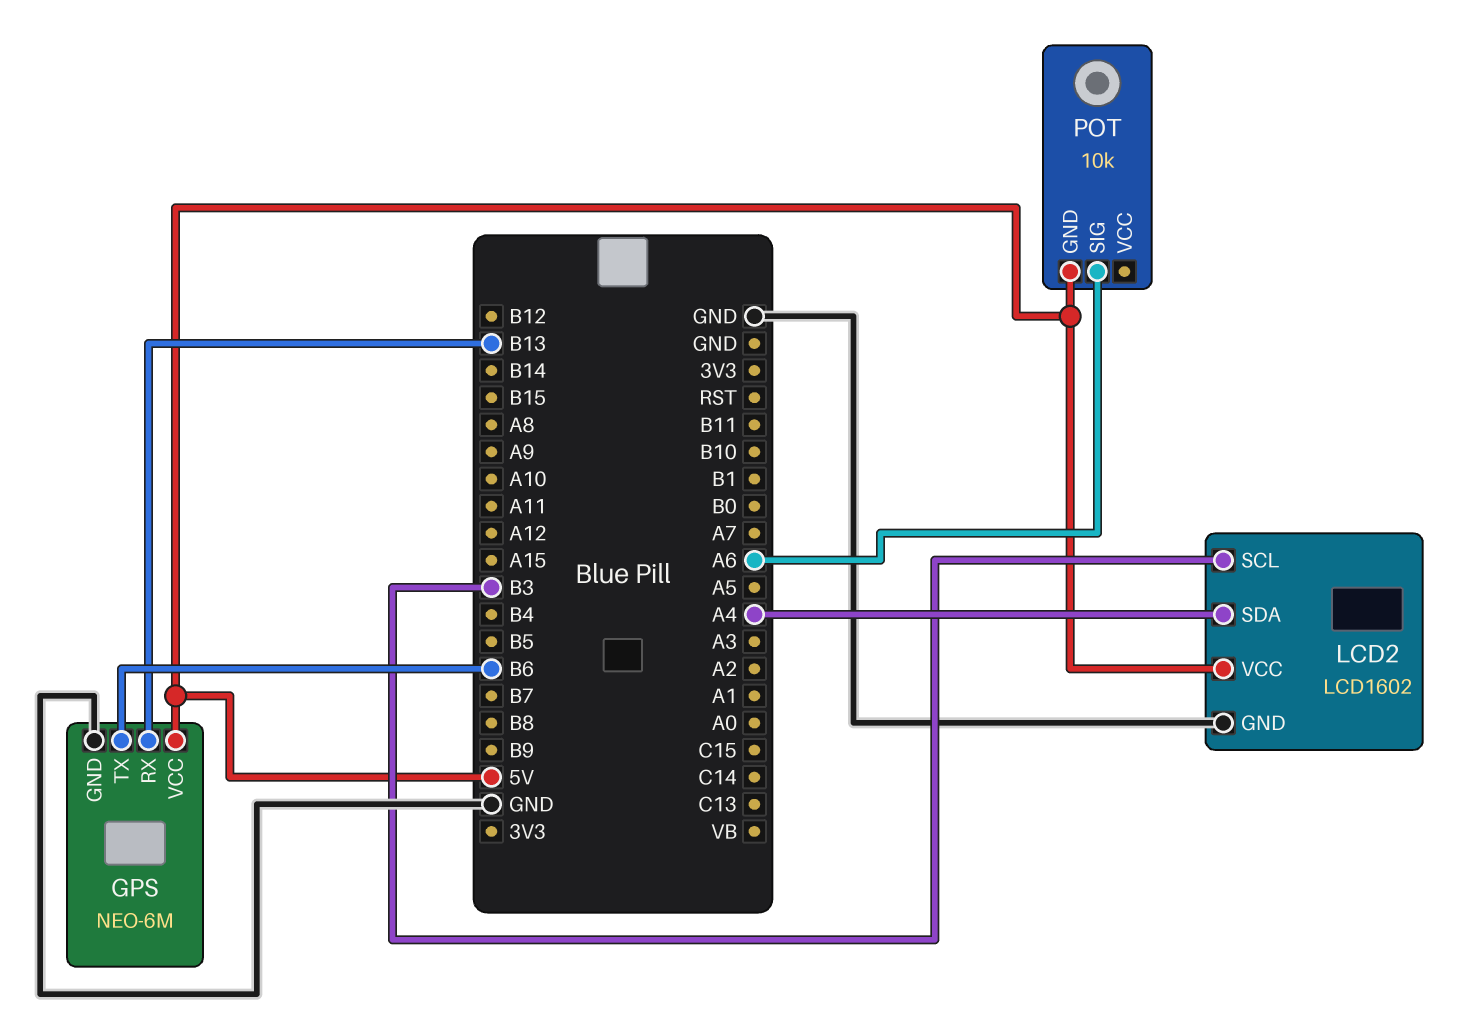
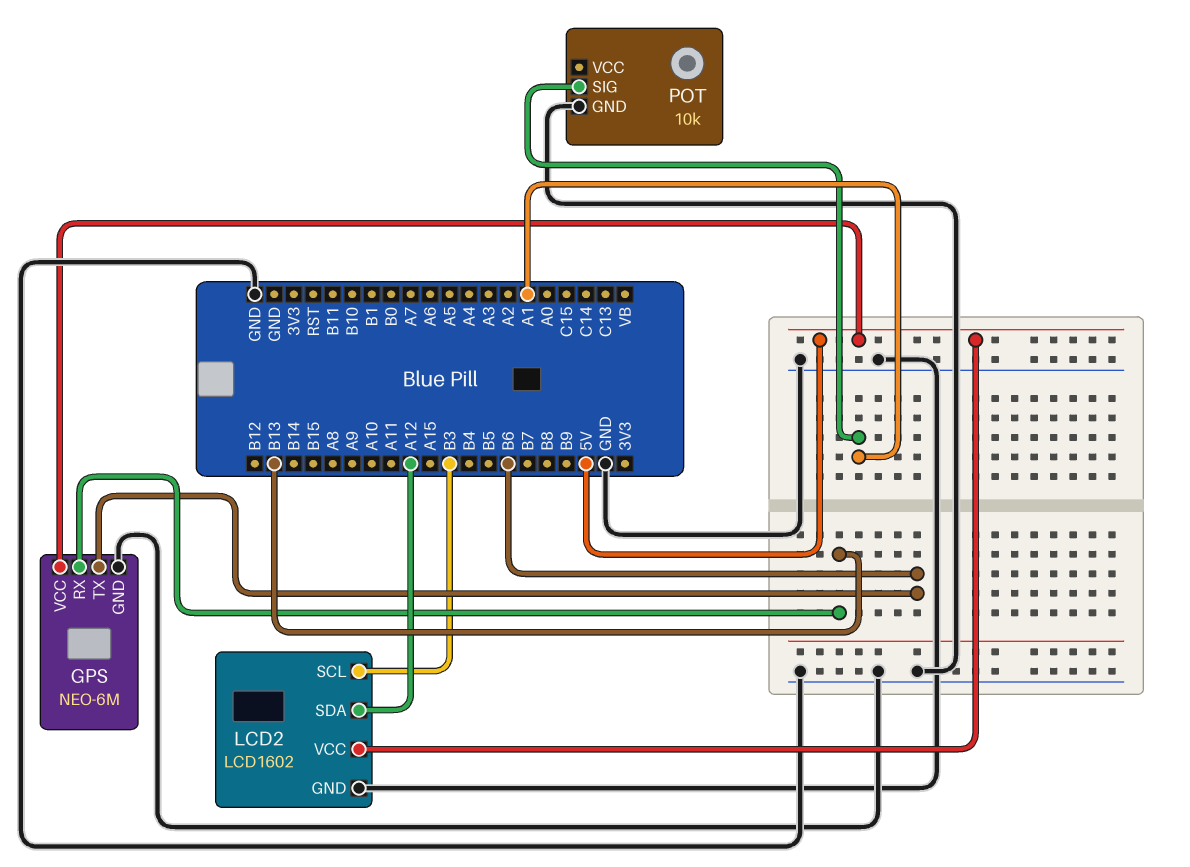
LCD2 pin SDA: A4 -> A12
POT pin GND: 5V -> GND
POT pin SIG: A6 -> A1

